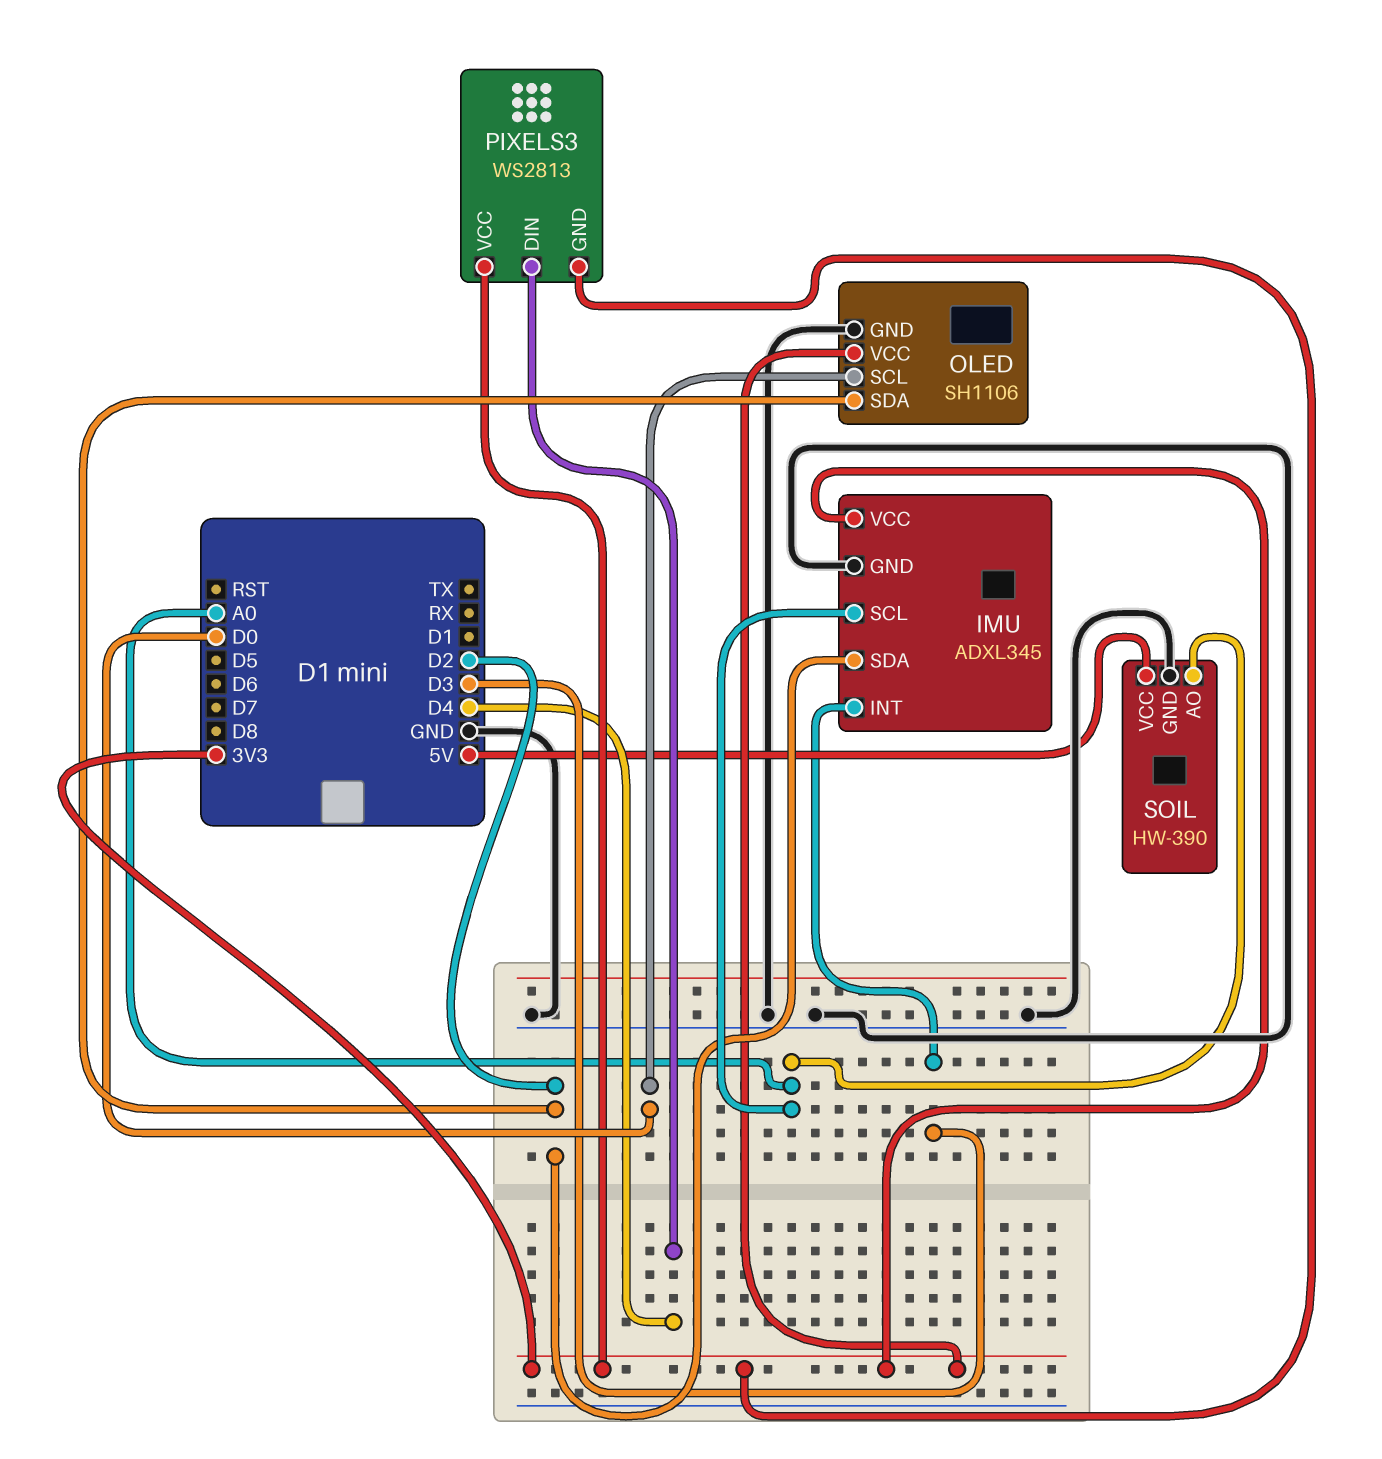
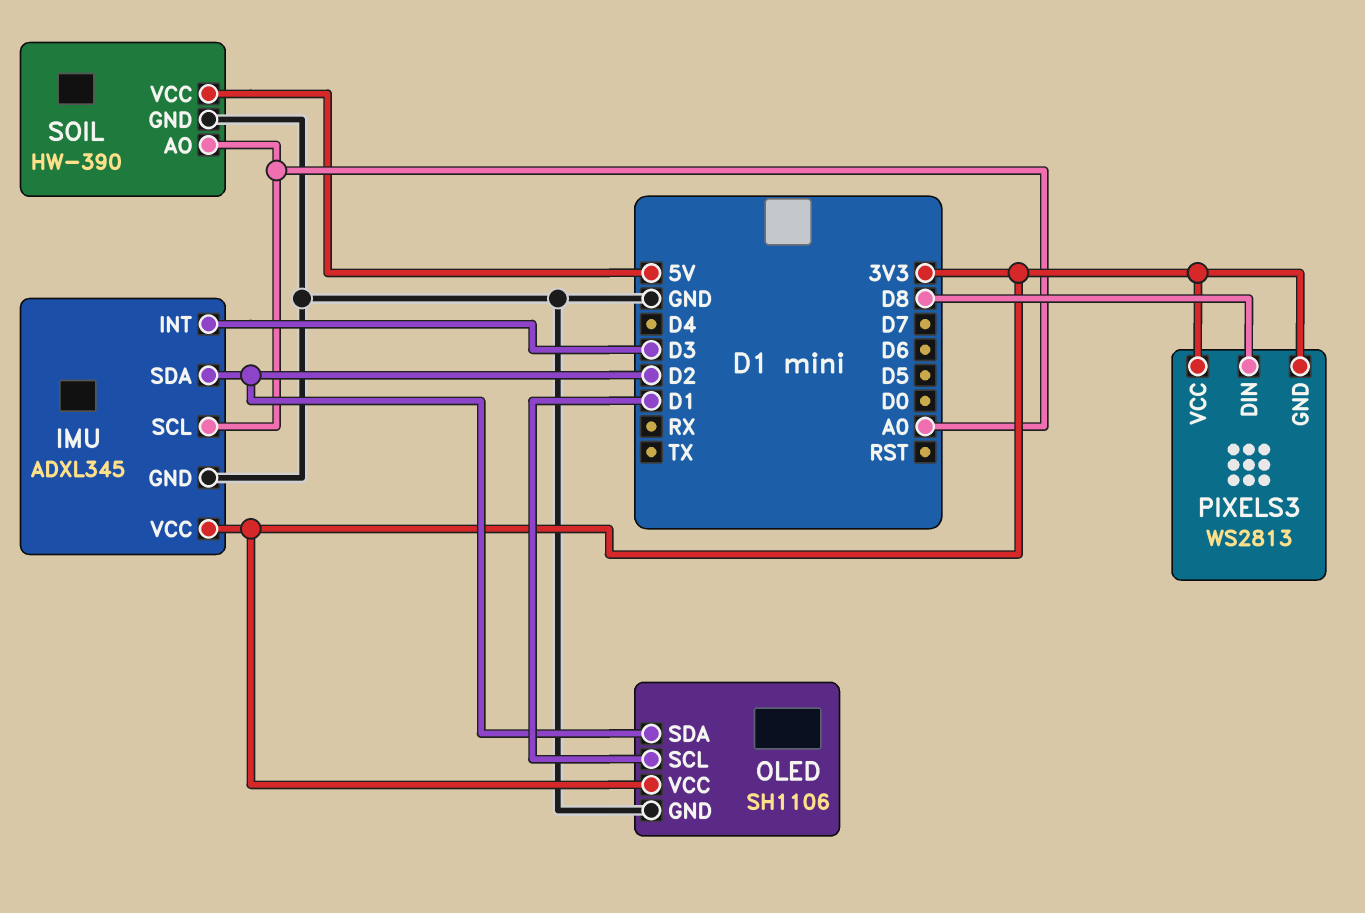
OLED pin SCL: D0 -> D1
PIXELS3 pin DIN: D4 -> D8

